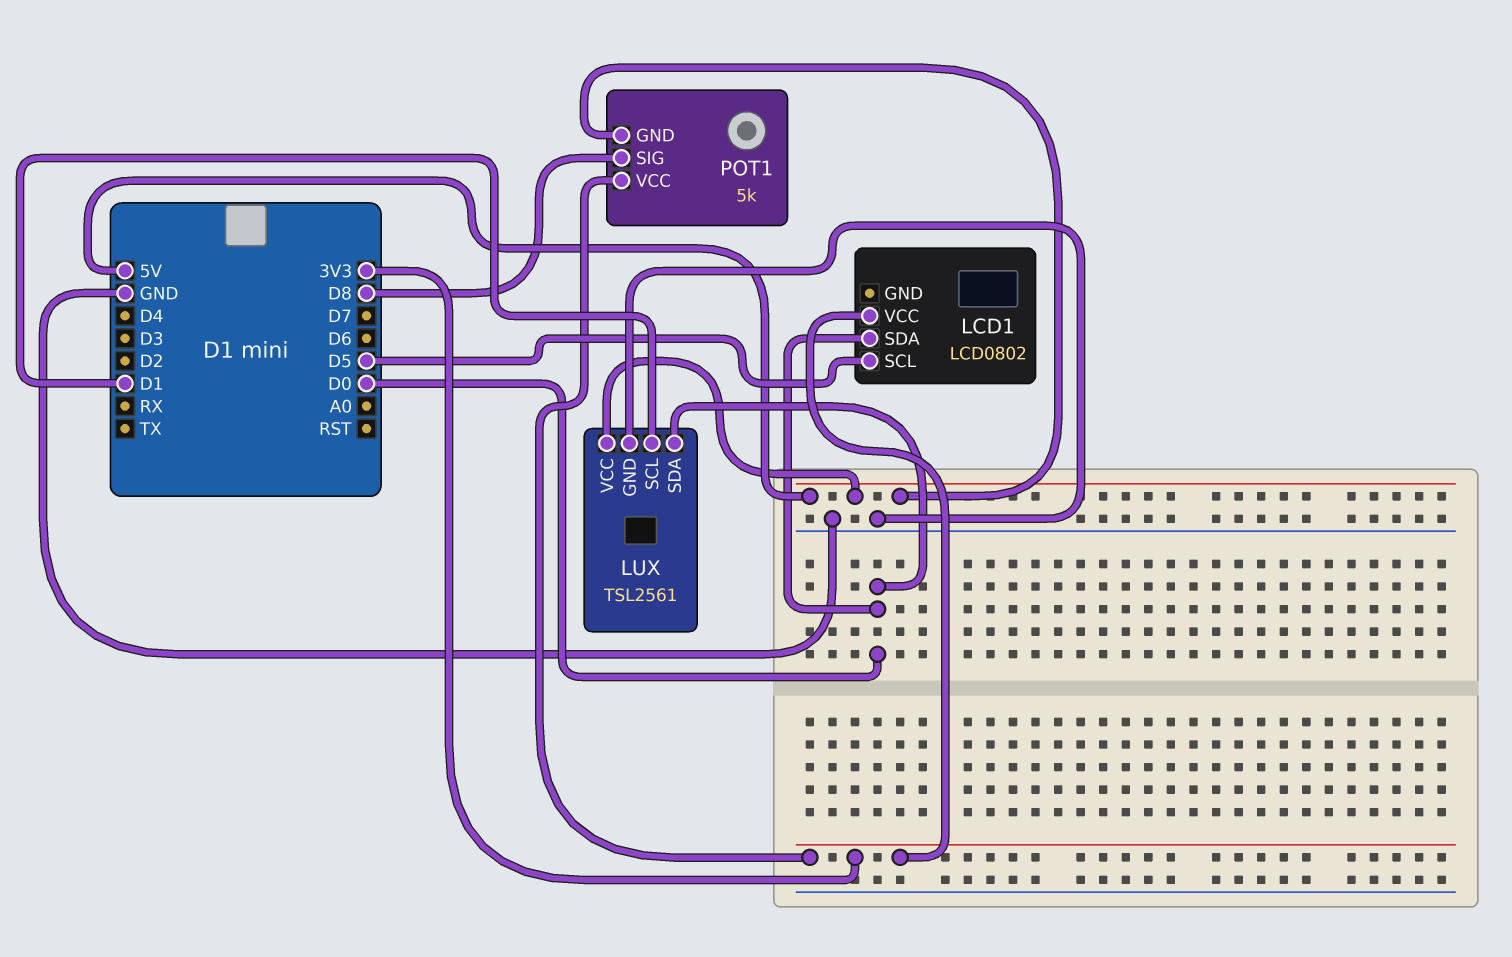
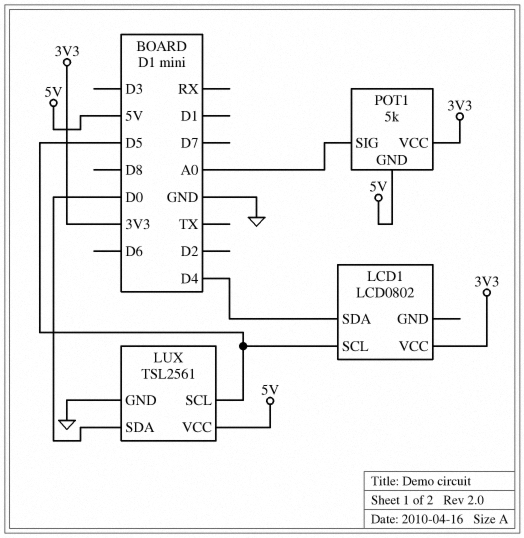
LCD1 pin SDA: D0 -> D4
LUX pin SCL: D1 -> D5
POT1 pin SIG: D8 -> A0

